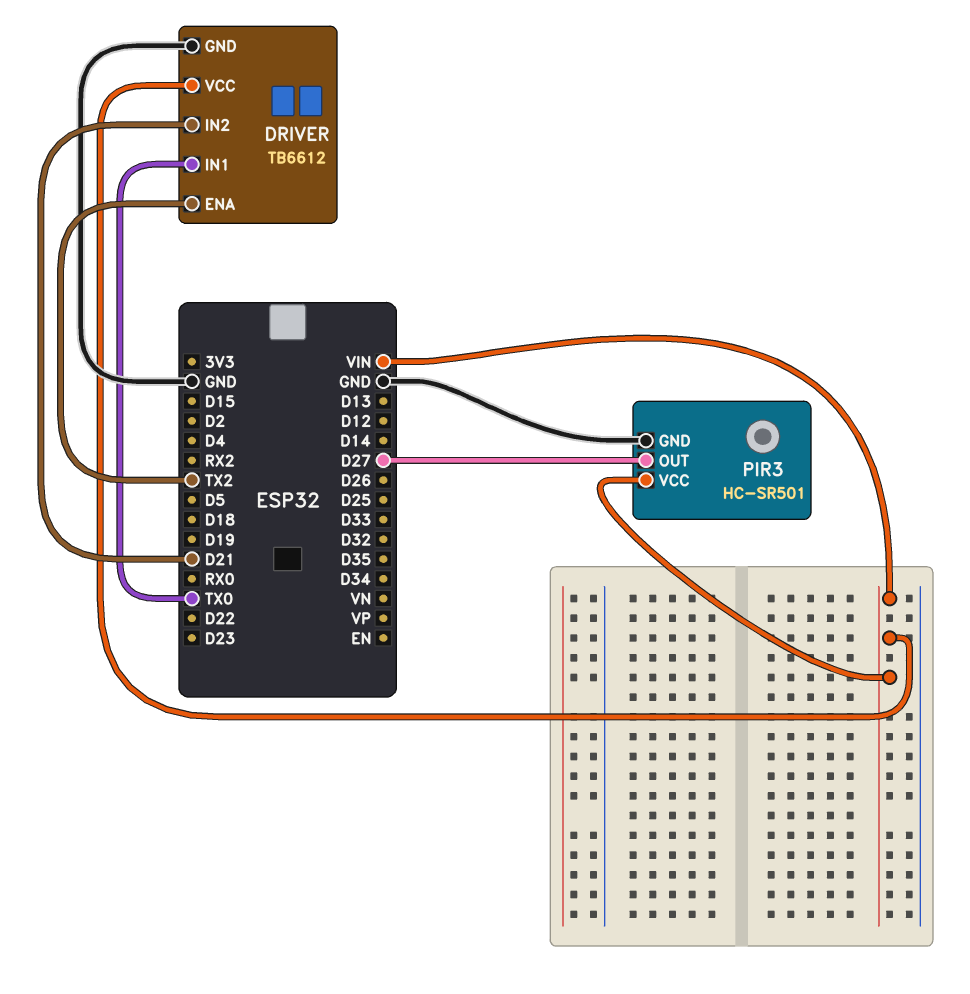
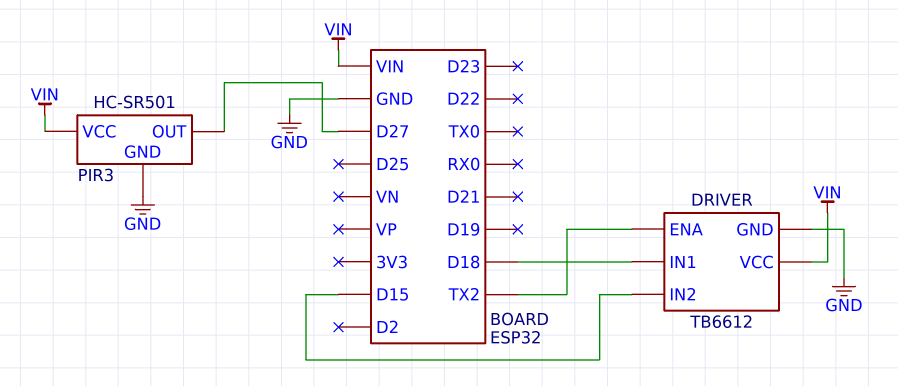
DRIVER pin IN1: TX0 -> D18
DRIVER pin IN2: D21 -> D15

